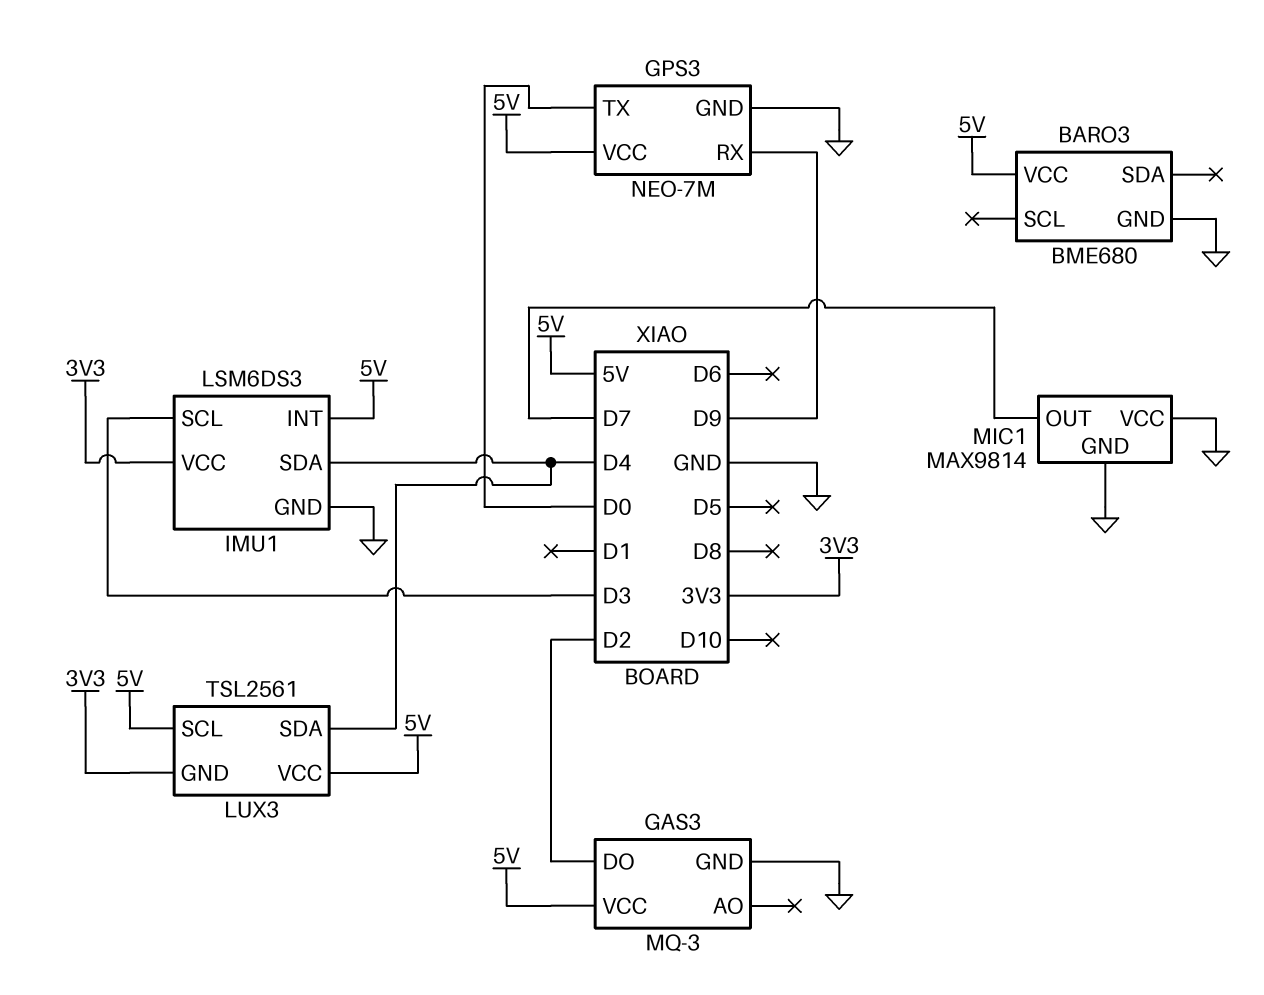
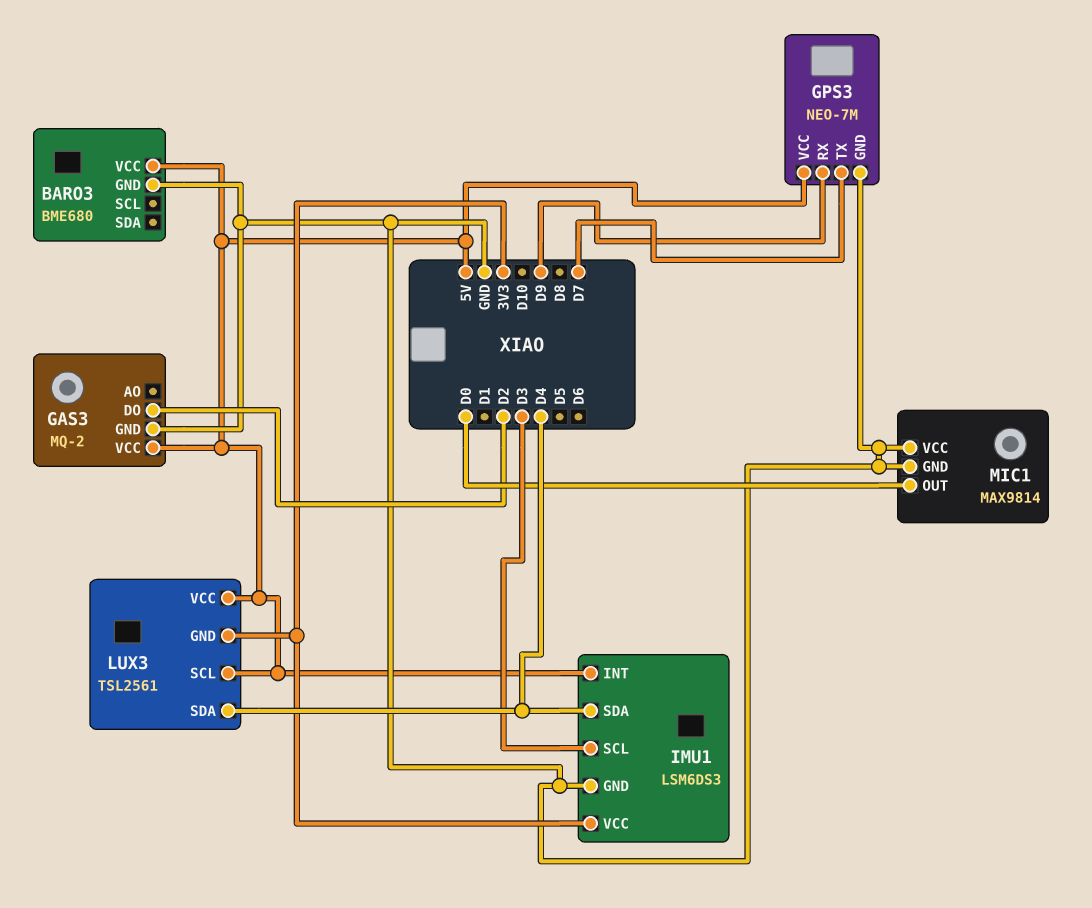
GAS3: MQ-3 -> MQ-2
GPS3 pin TX: D0 -> D7
MIC1 pin OUT: D7 -> D0

